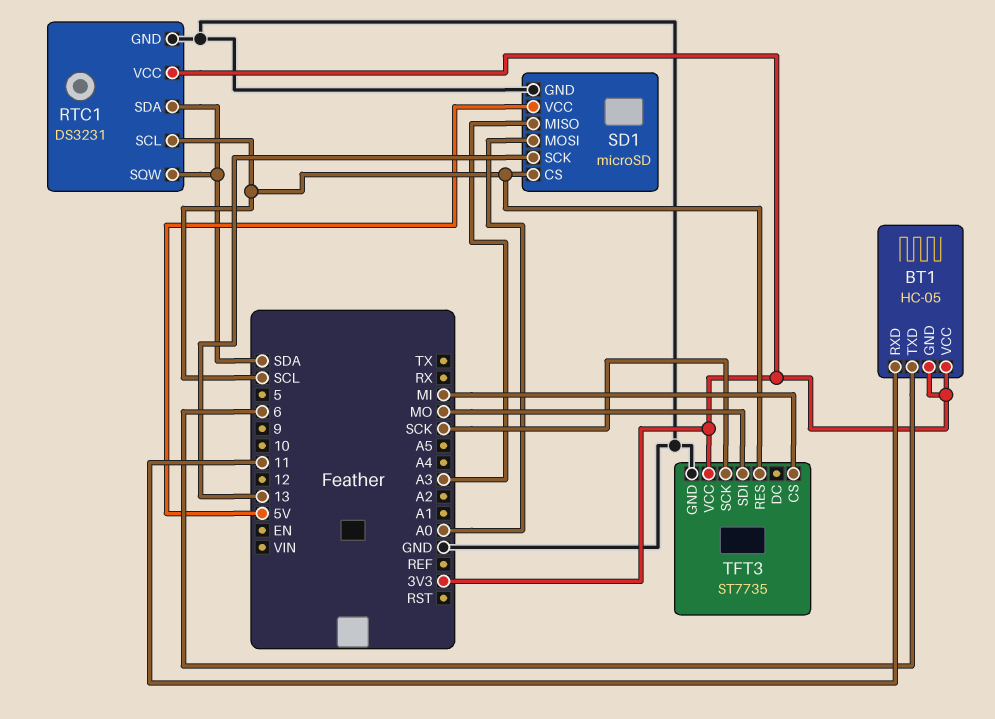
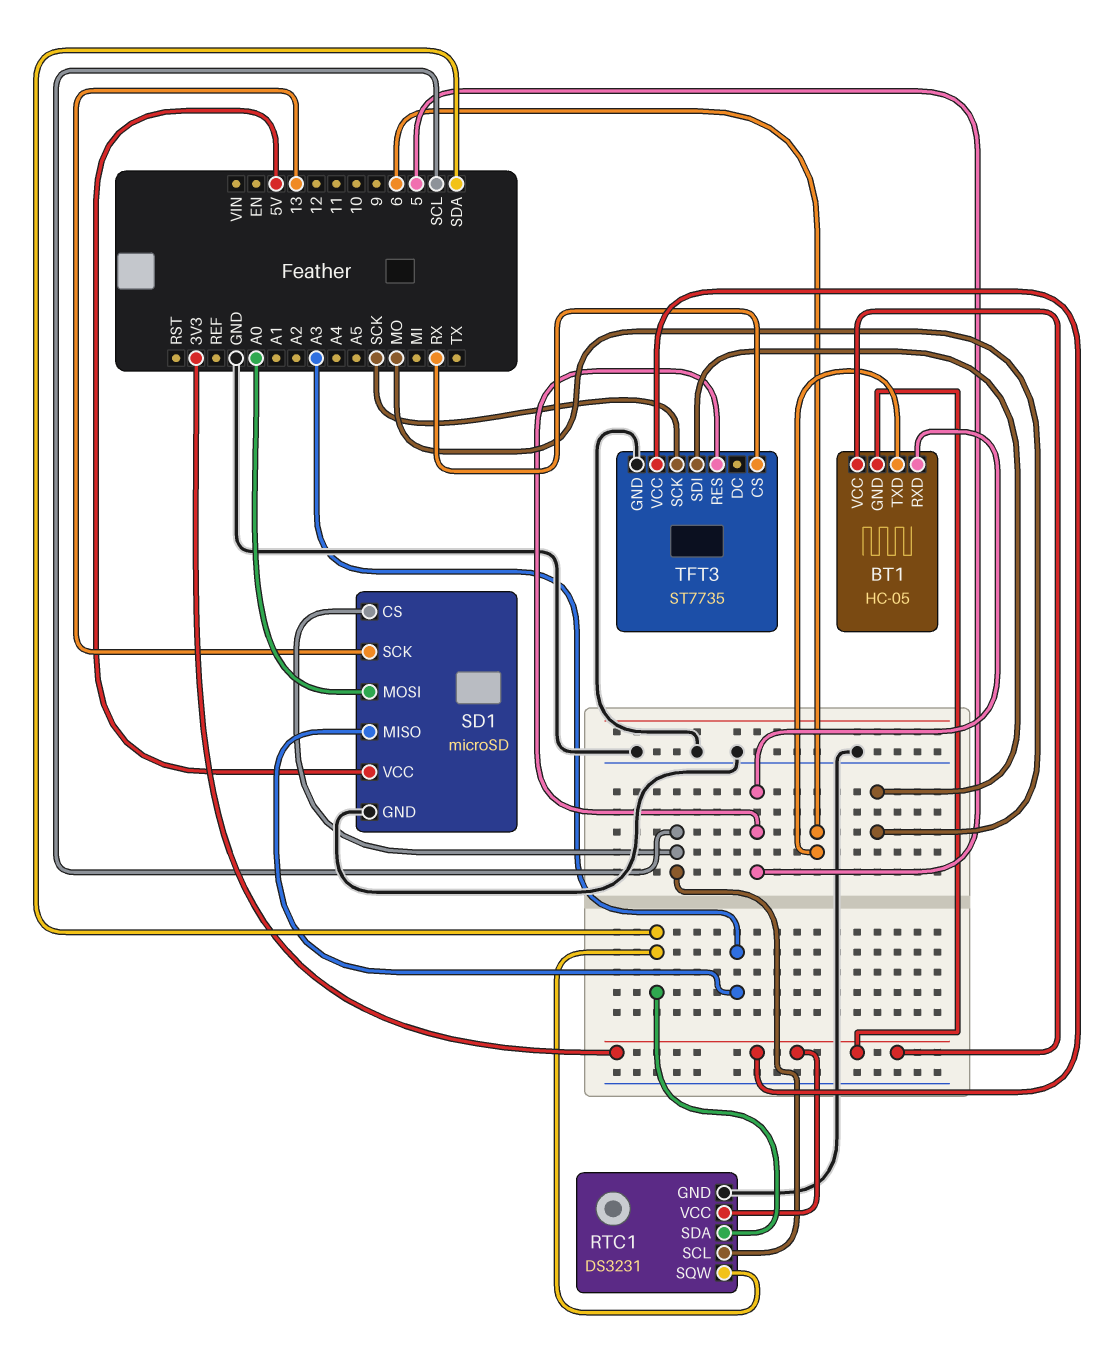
BT1 pin RXD: 11 -> 5
TFT3 pin CS: MI -> RX
TFT3 pin RES: SCL -> 5

